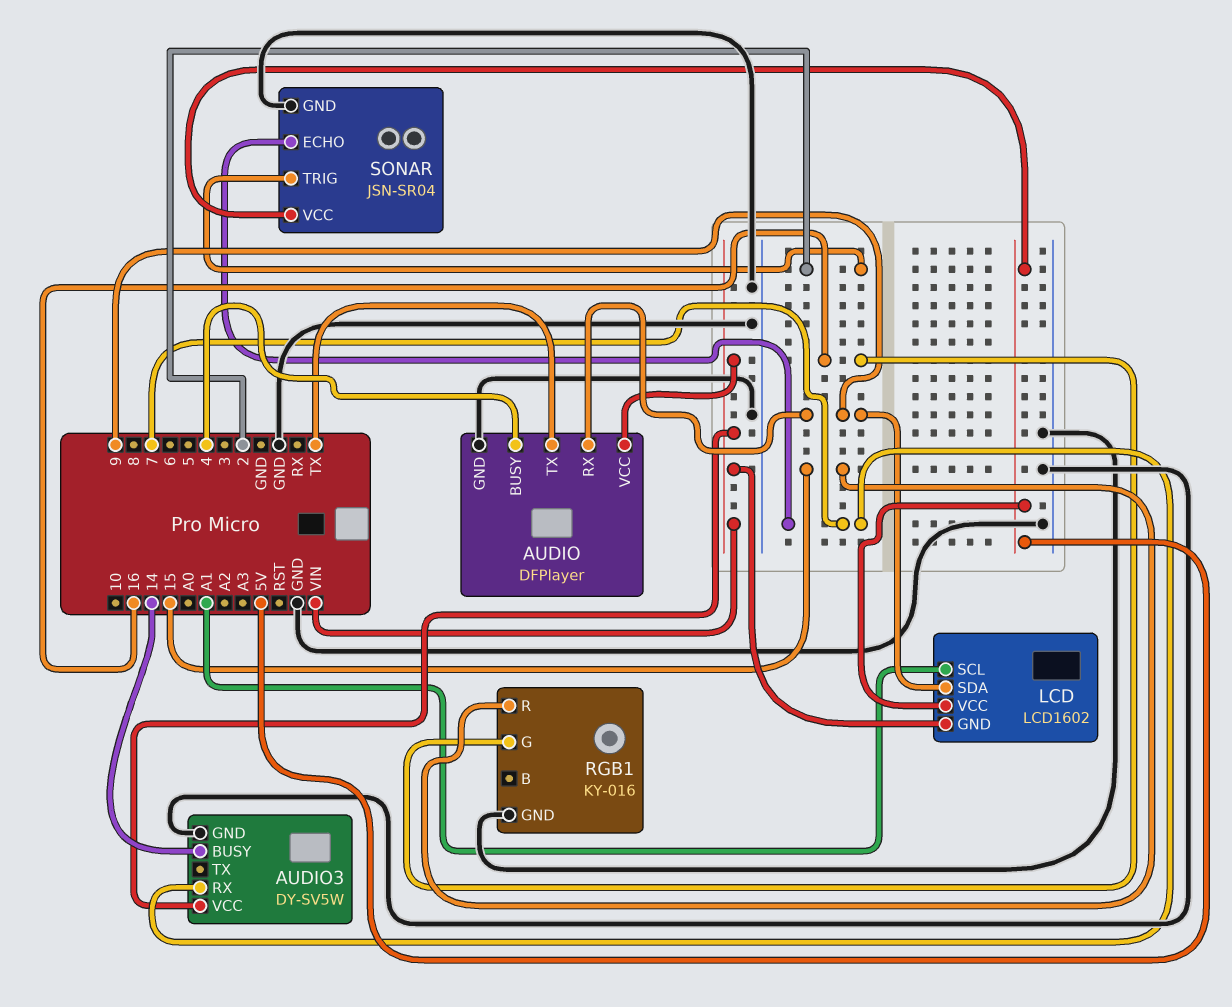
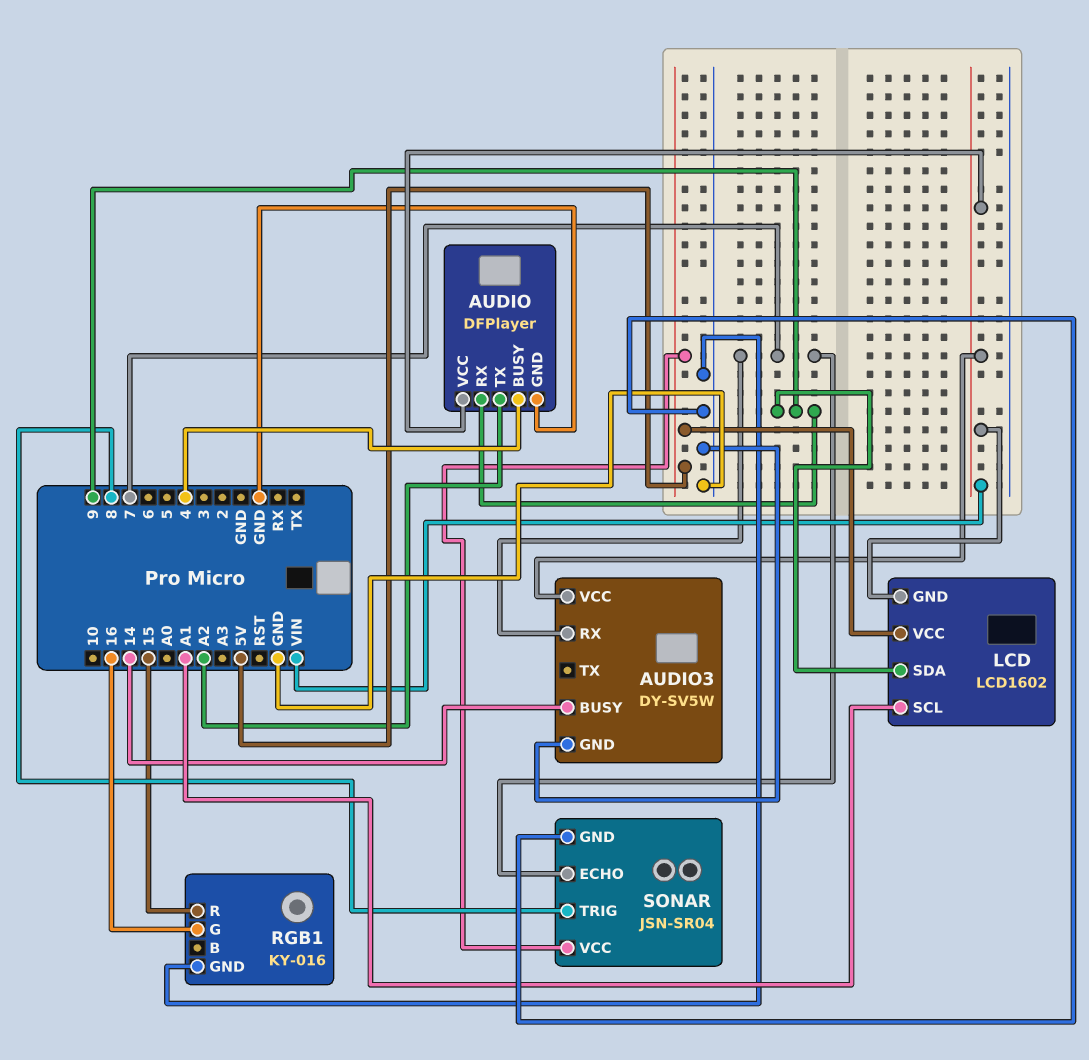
AUDIO pin TX: TX -> A2
SONAR pin TRIG: 2 -> 8

